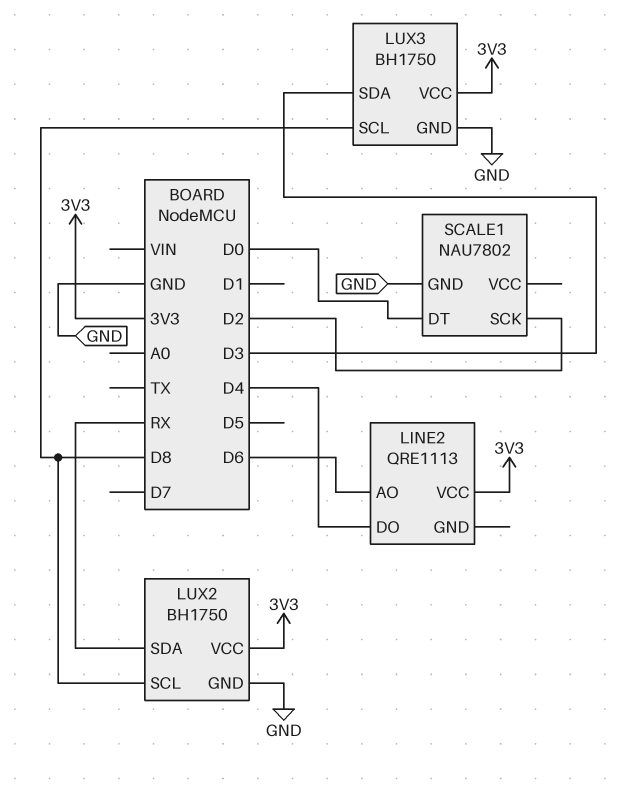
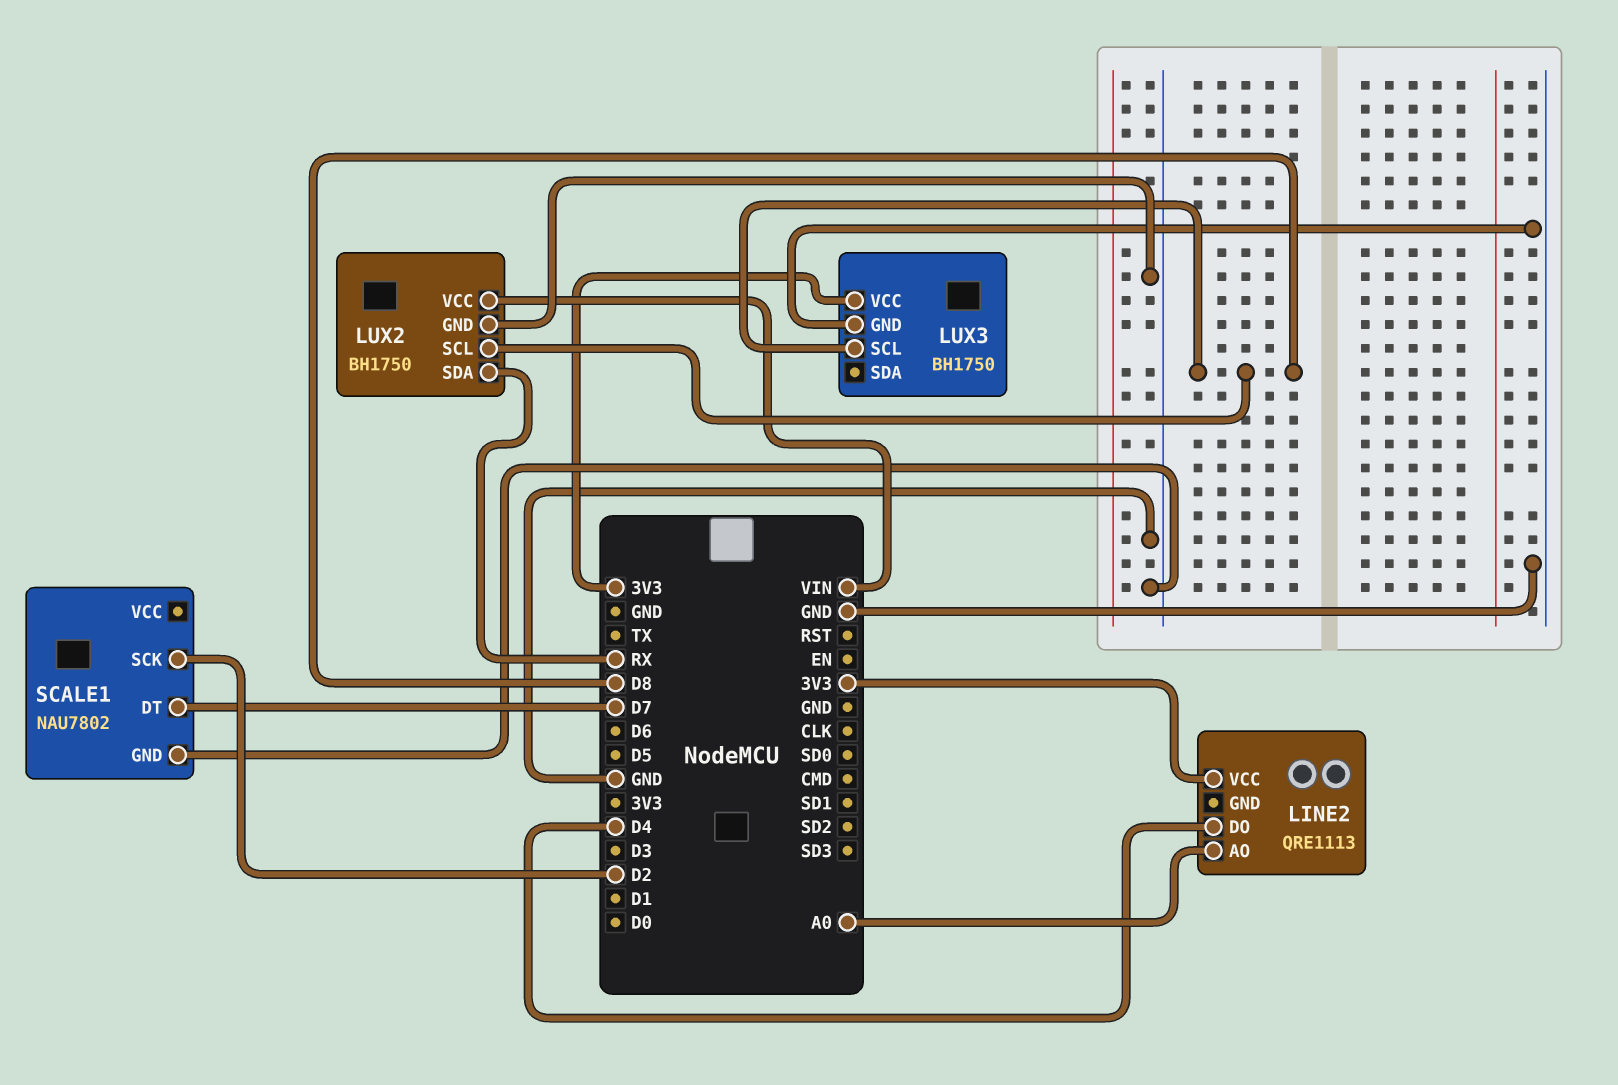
LINE2 pin AO: D6 -> A0
LUX2 pin VCC: 3V3 -> VIN
LUX3 pin SDA: D3 -> none
SCALE1 pin DT: D0 -> D7

